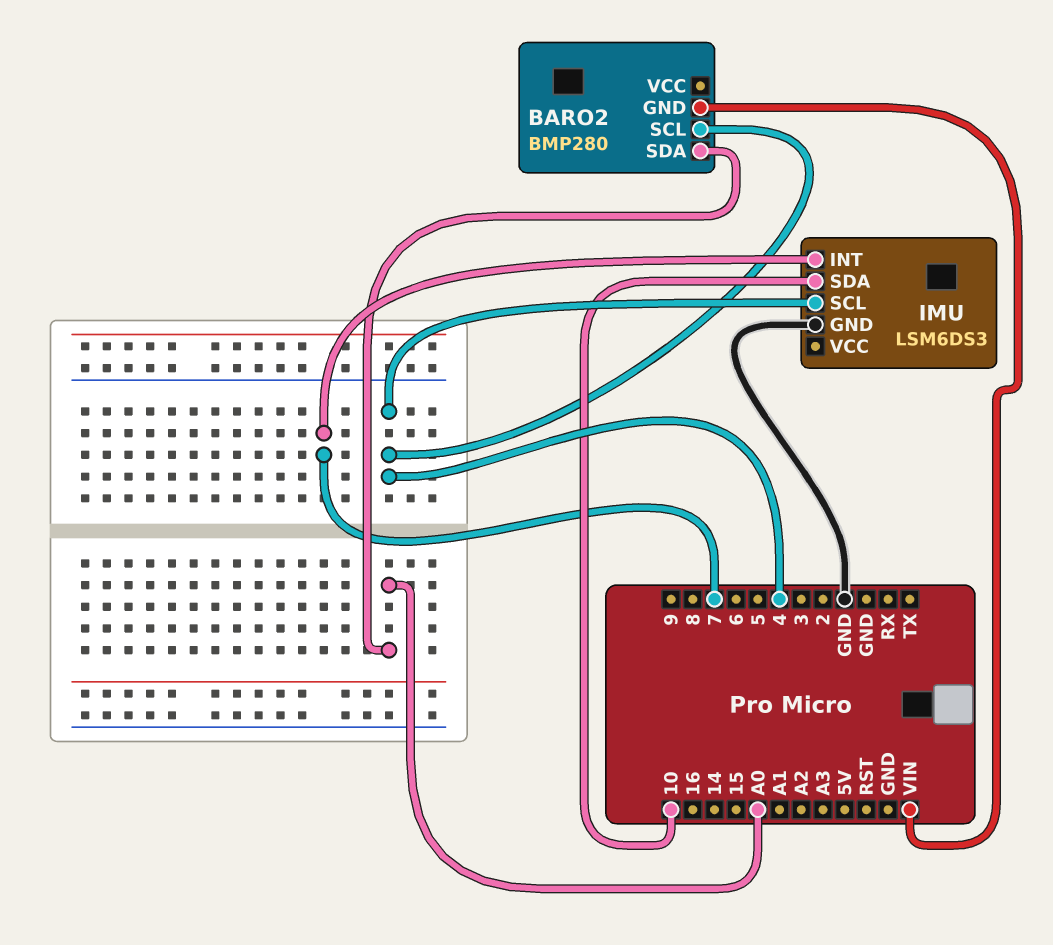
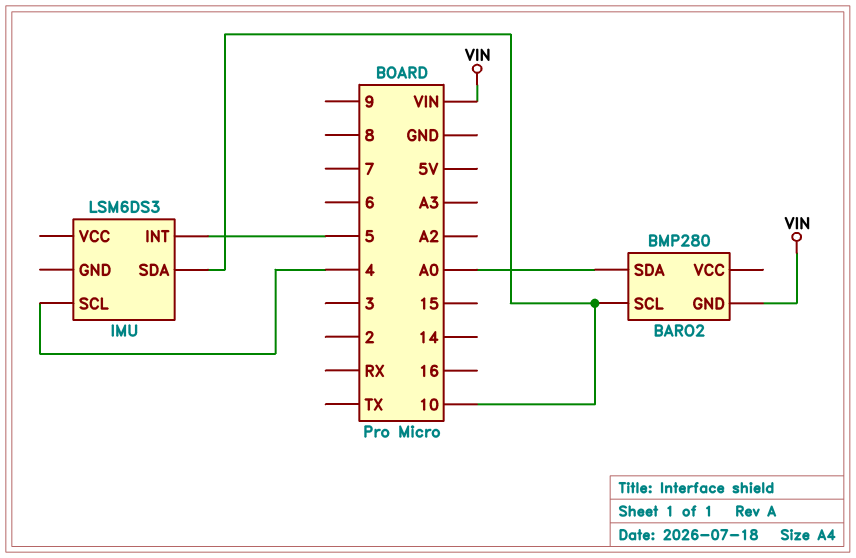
BARO2 pin SCL: 4 -> 10
IMU pin GND: GND -> none
IMU pin INT: 7 -> 5

